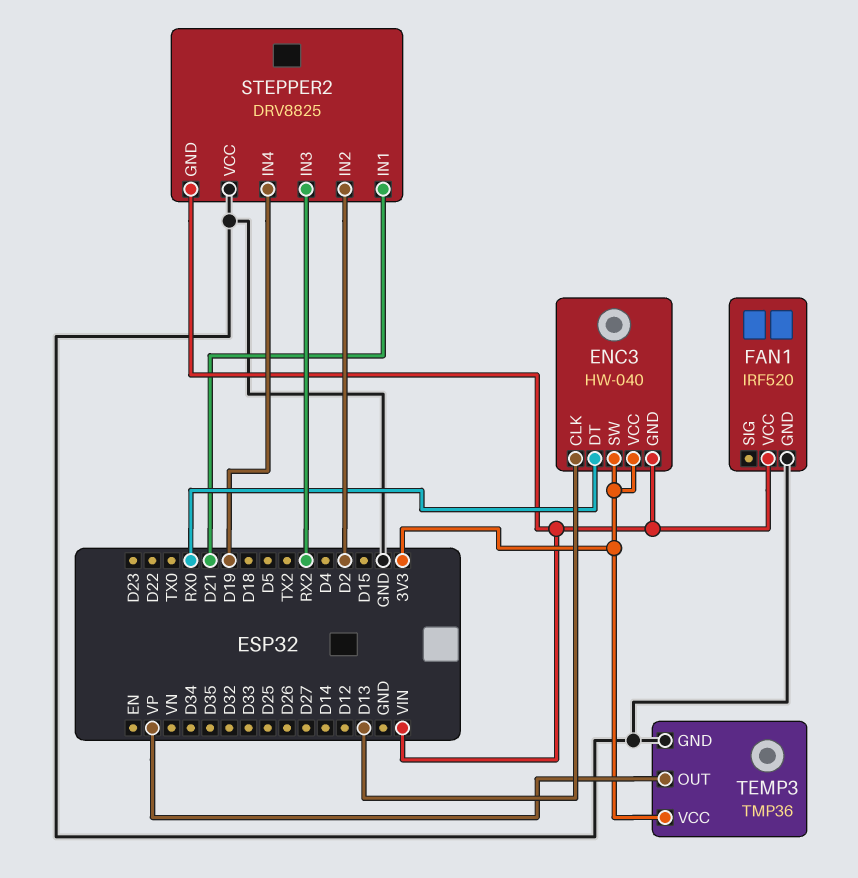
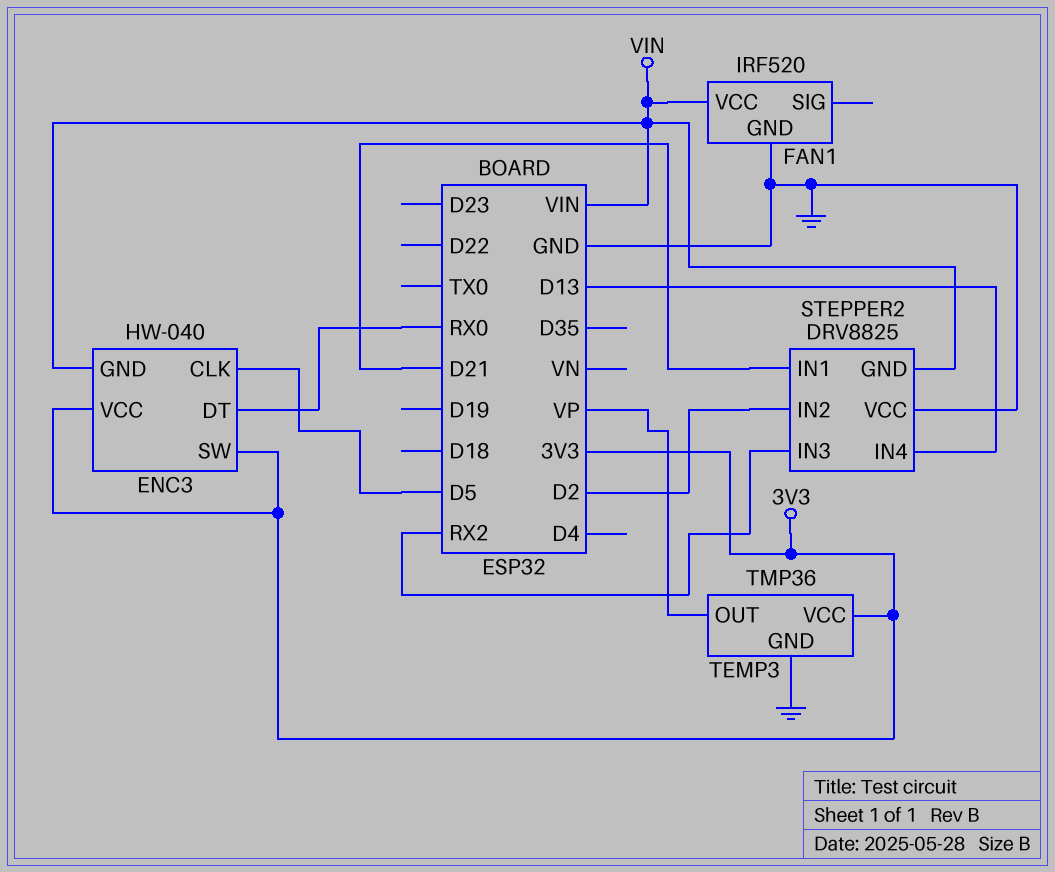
ENC3 pin CLK: D13 -> D5
STEPPER2 pin IN4: D19 -> D13

